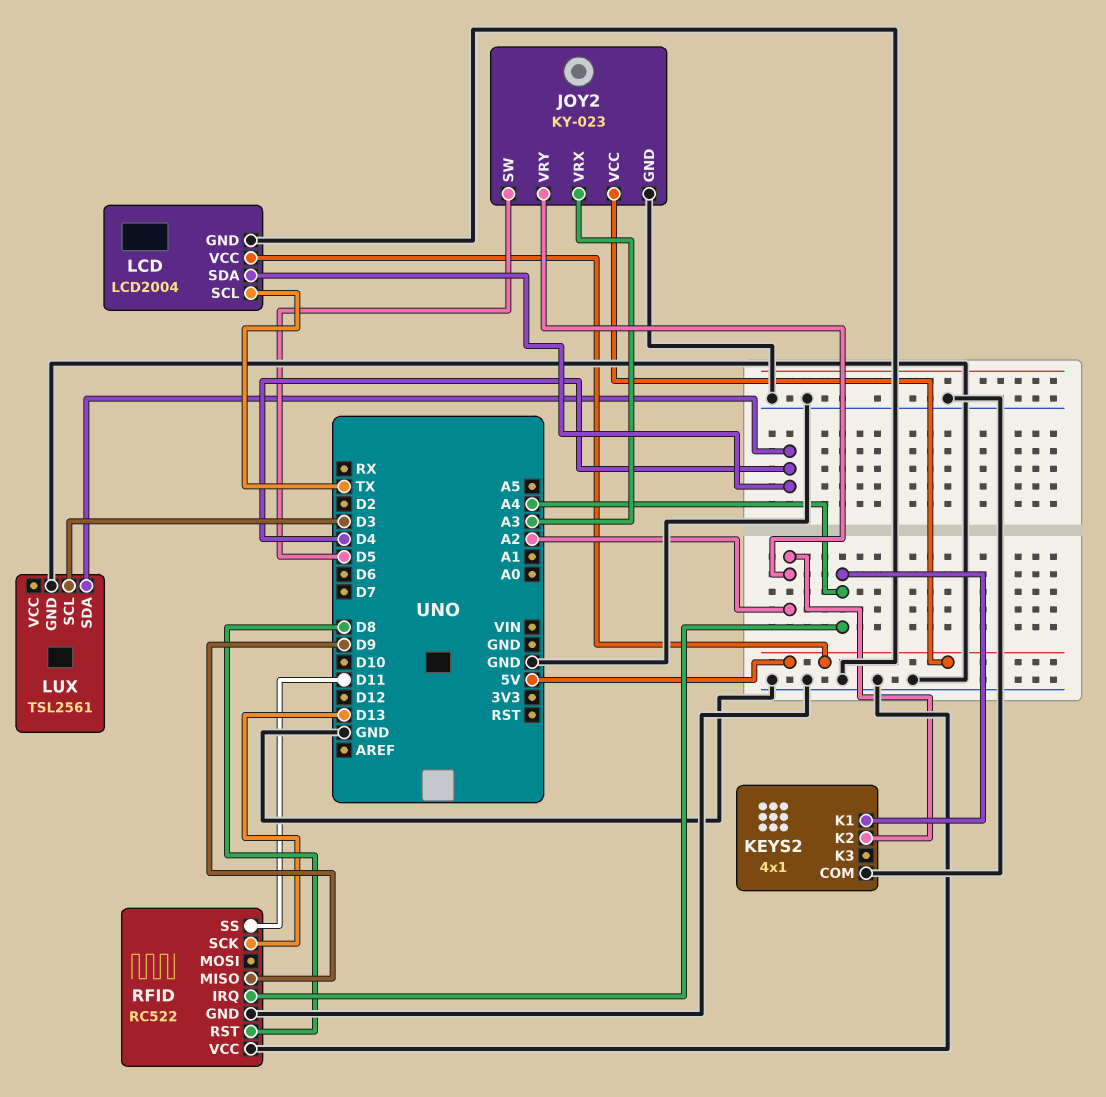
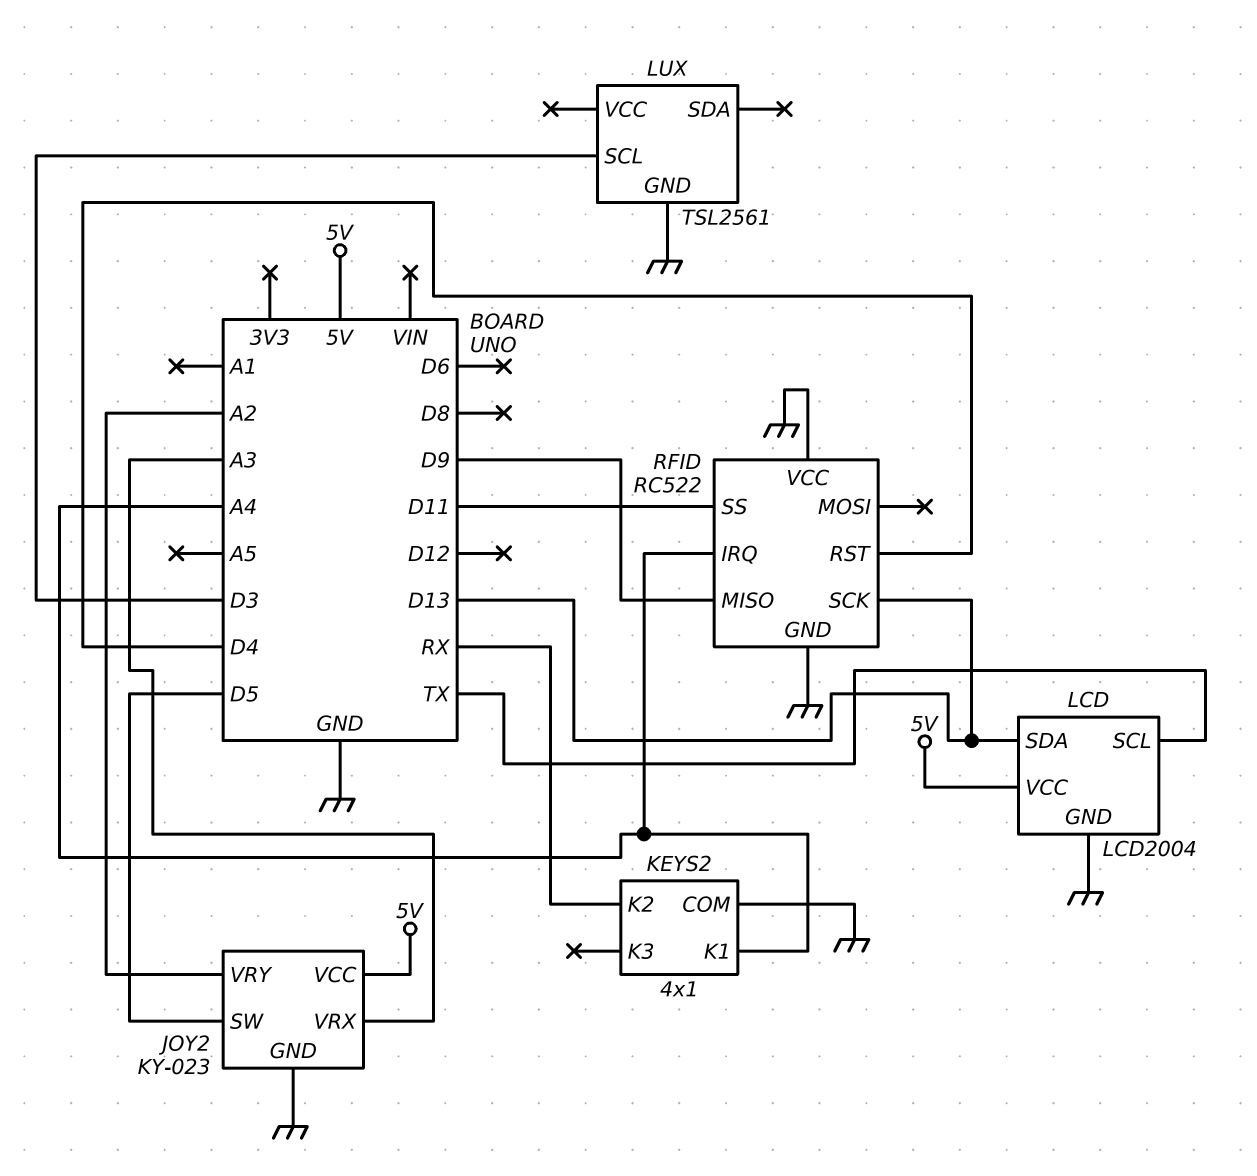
KEYS2 pin K2: A2 -> RX
LCD pin SDA: D4 -> D13
LUX pin SDA: D4 -> none
RFID pin RST: D8 -> D4

